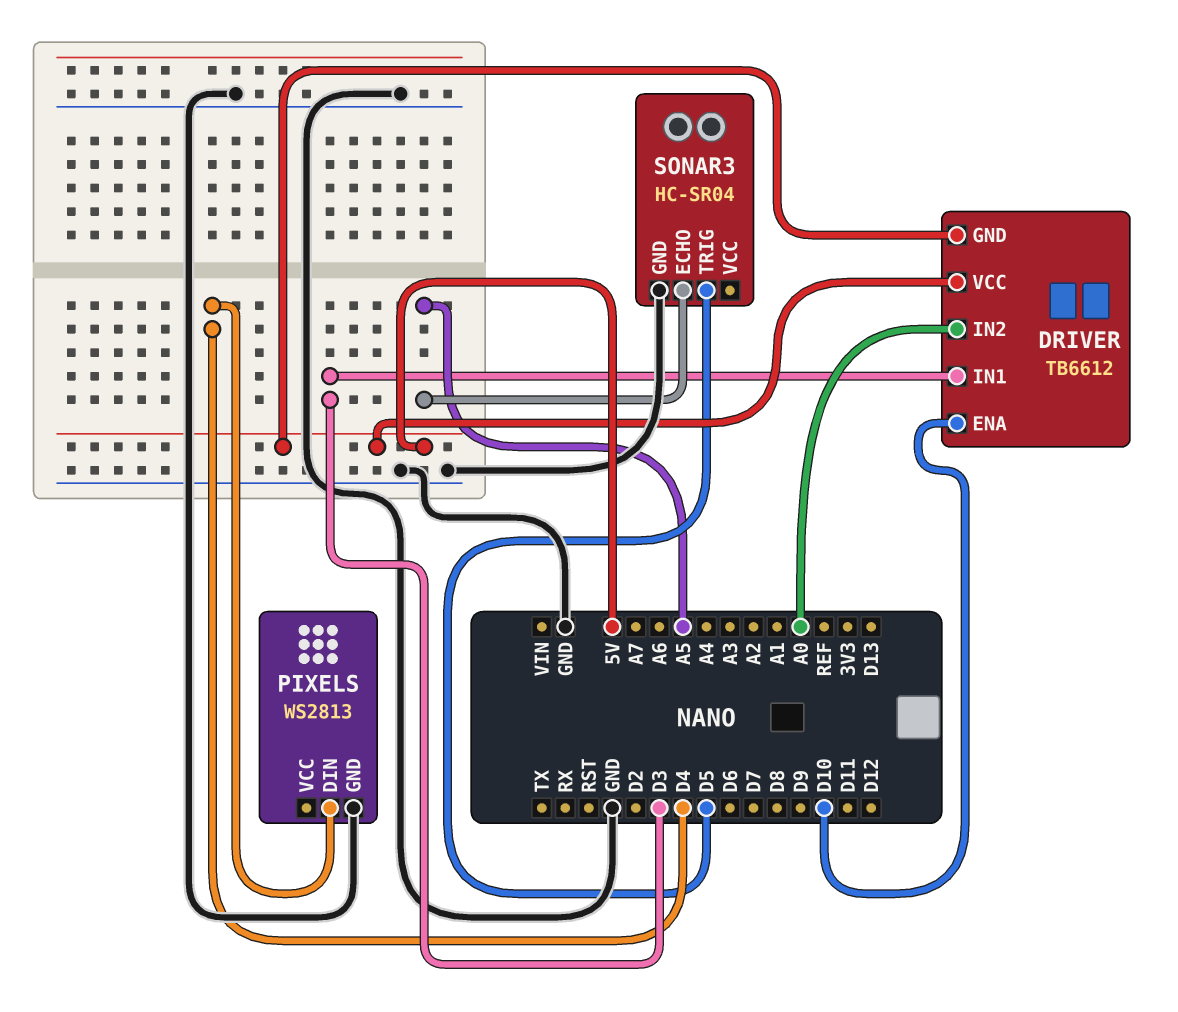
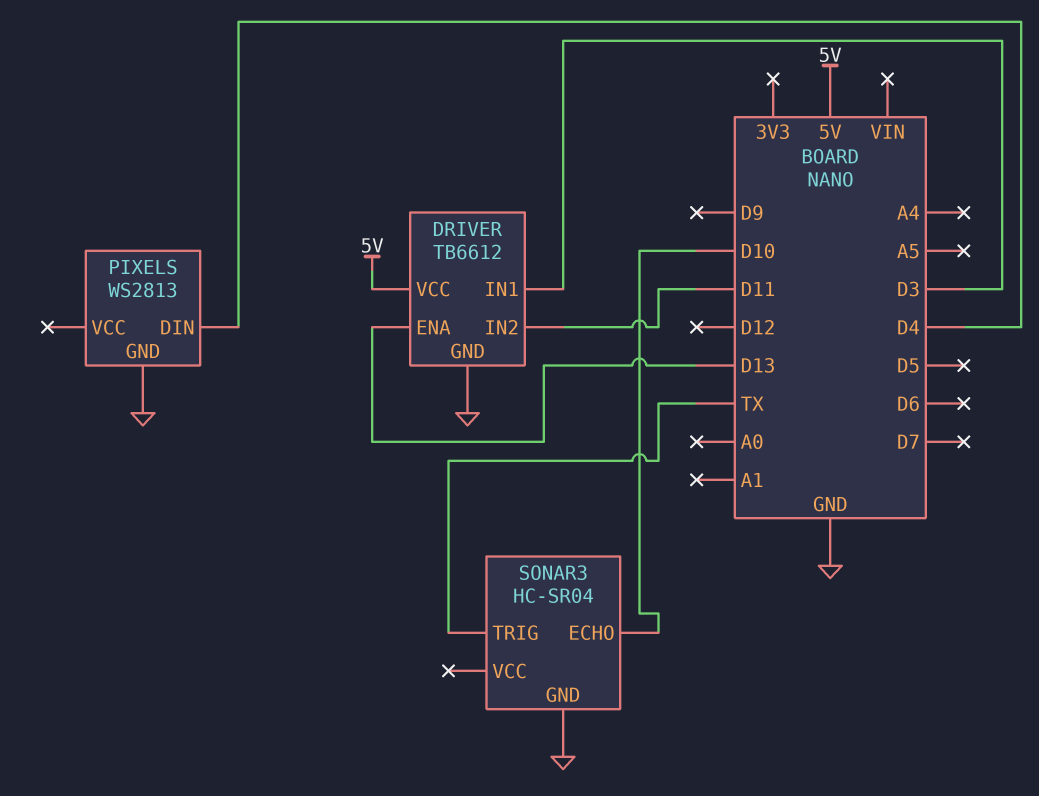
DRIVER pin ENA: D10 -> D13
DRIVER pin GND: 5V -> GND
DRIVER pin IN2: A0 -> D11
SONAR3 pin ECHO: A5 -> D10
SONAR3 pin TRIG: D5 -> TX

